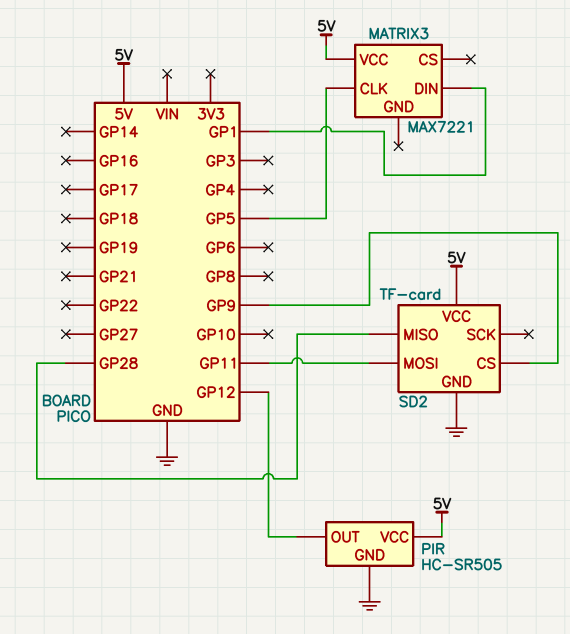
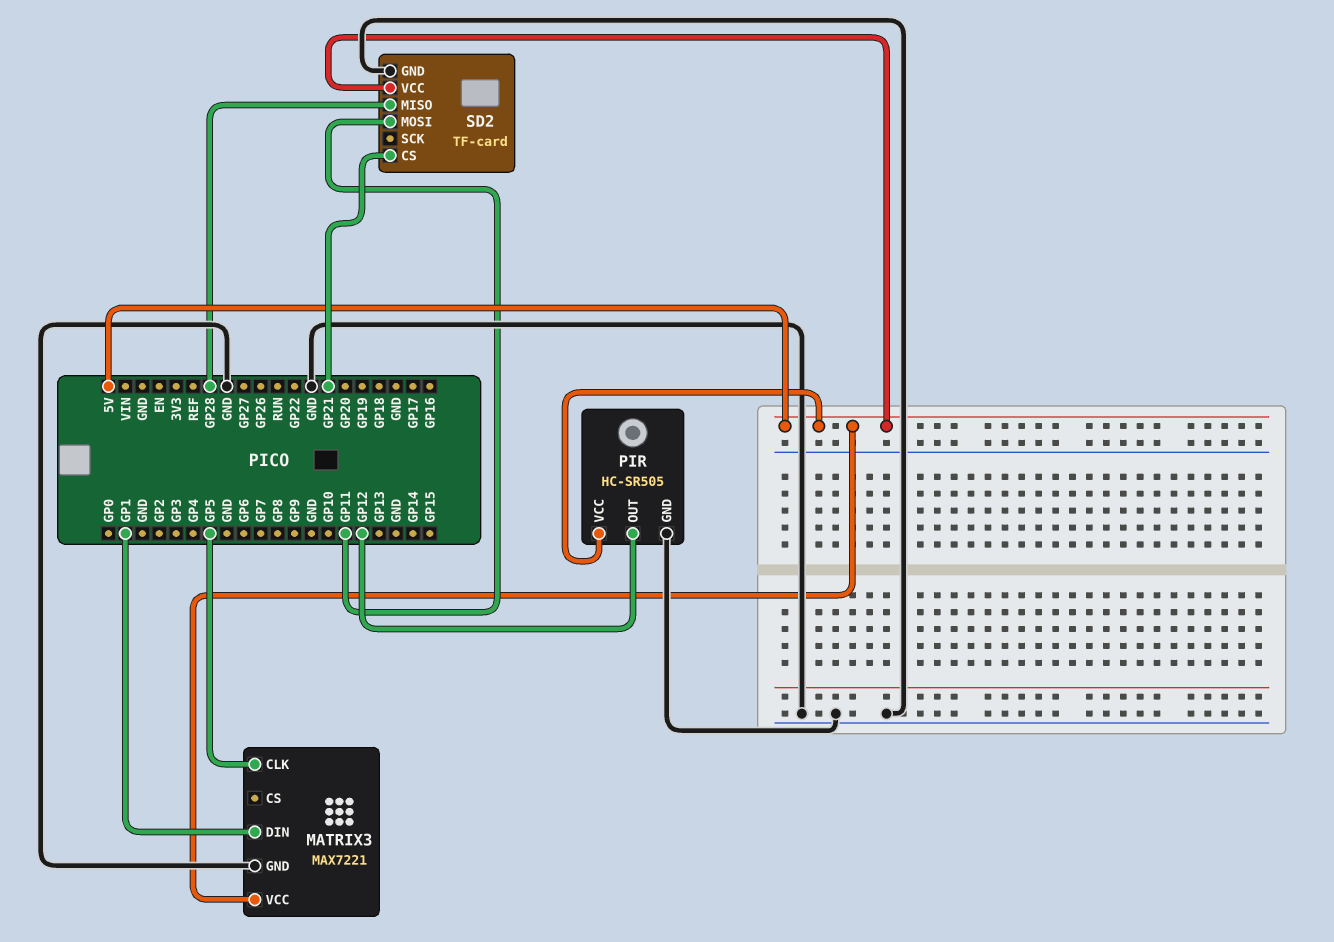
MATRIX3 pin GND: none -> GND
SD2 pin CS: GP9 -> GP21

